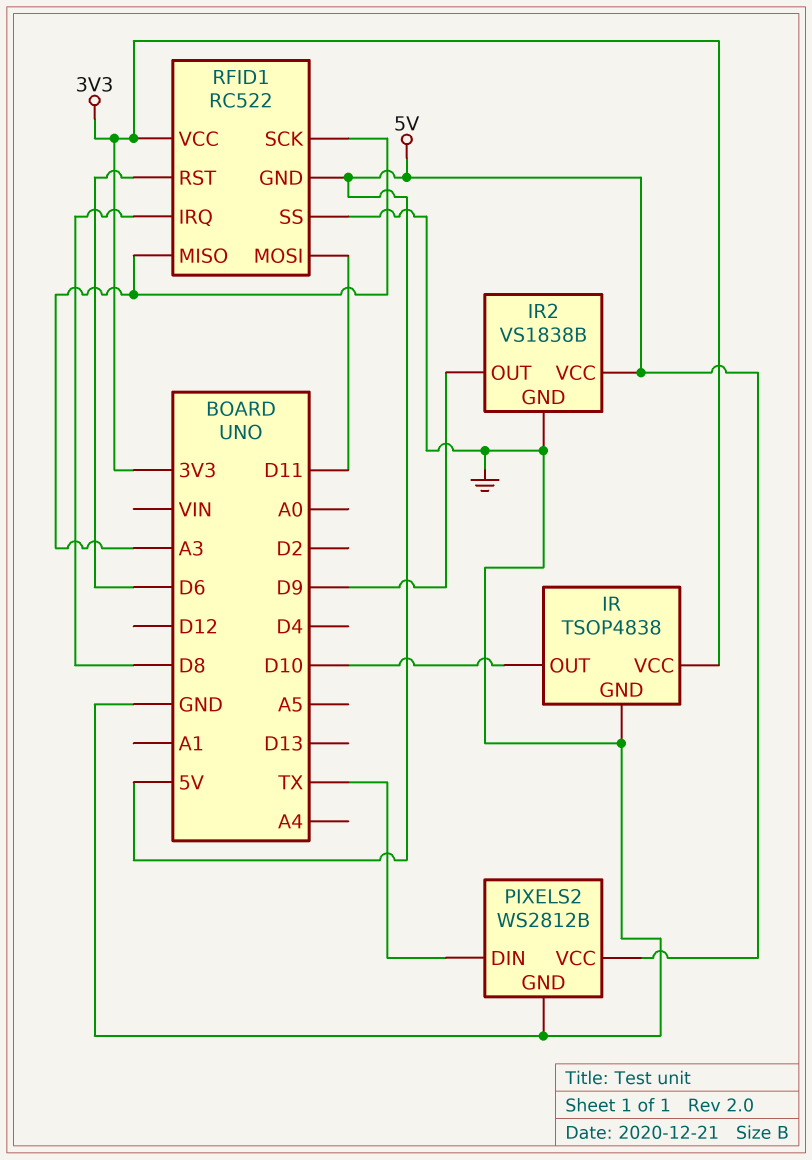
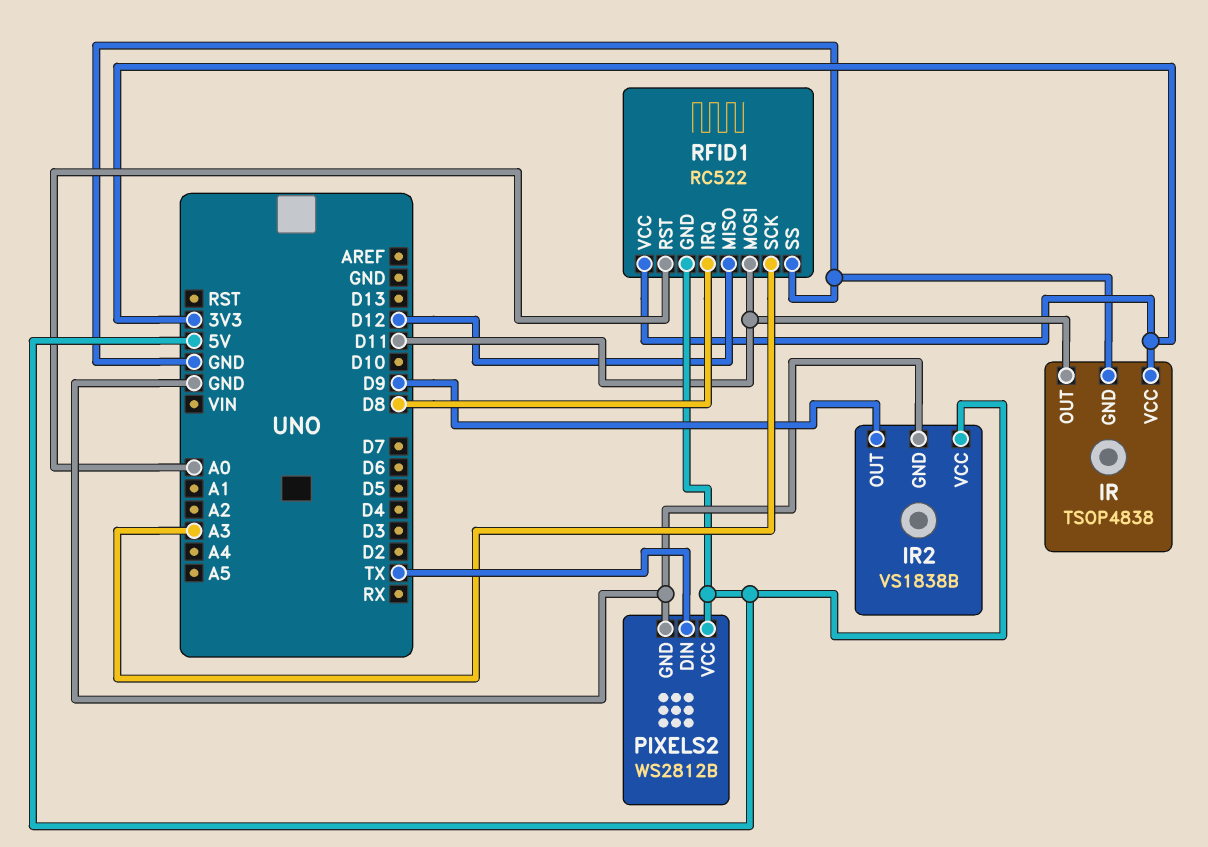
IR pin OUT: D10 -> D11
RFID1 pin MISO: A3 -> D12
RFID1 pin RST: D6 -> A0

